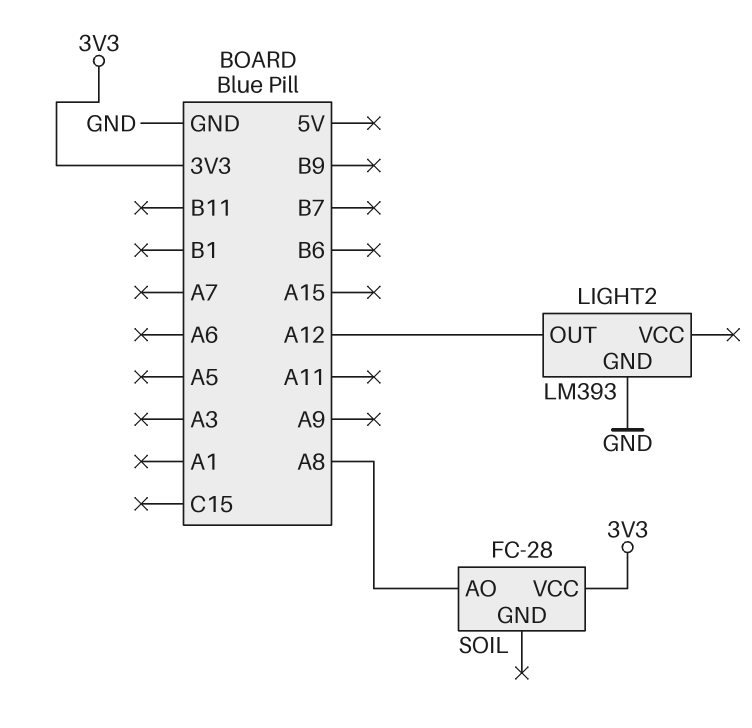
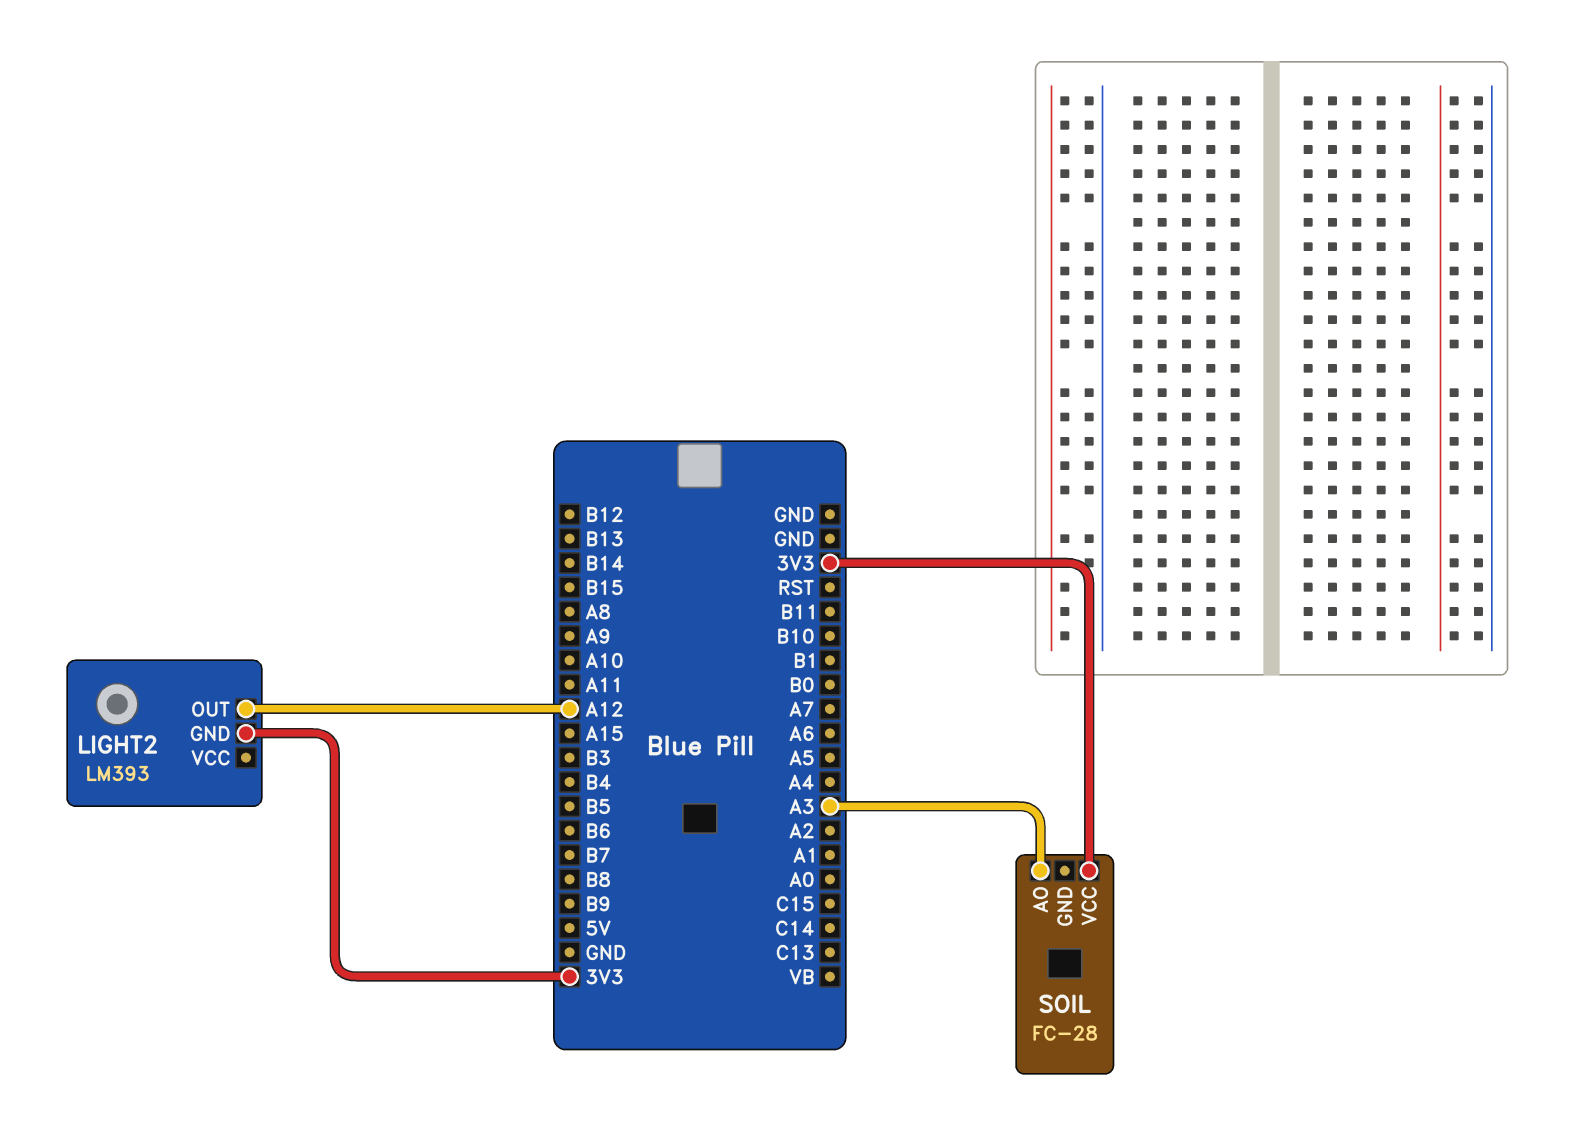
LIGHT2 pin GND: GND -> 3V3
SOIL pin AO: A8 -> A3

